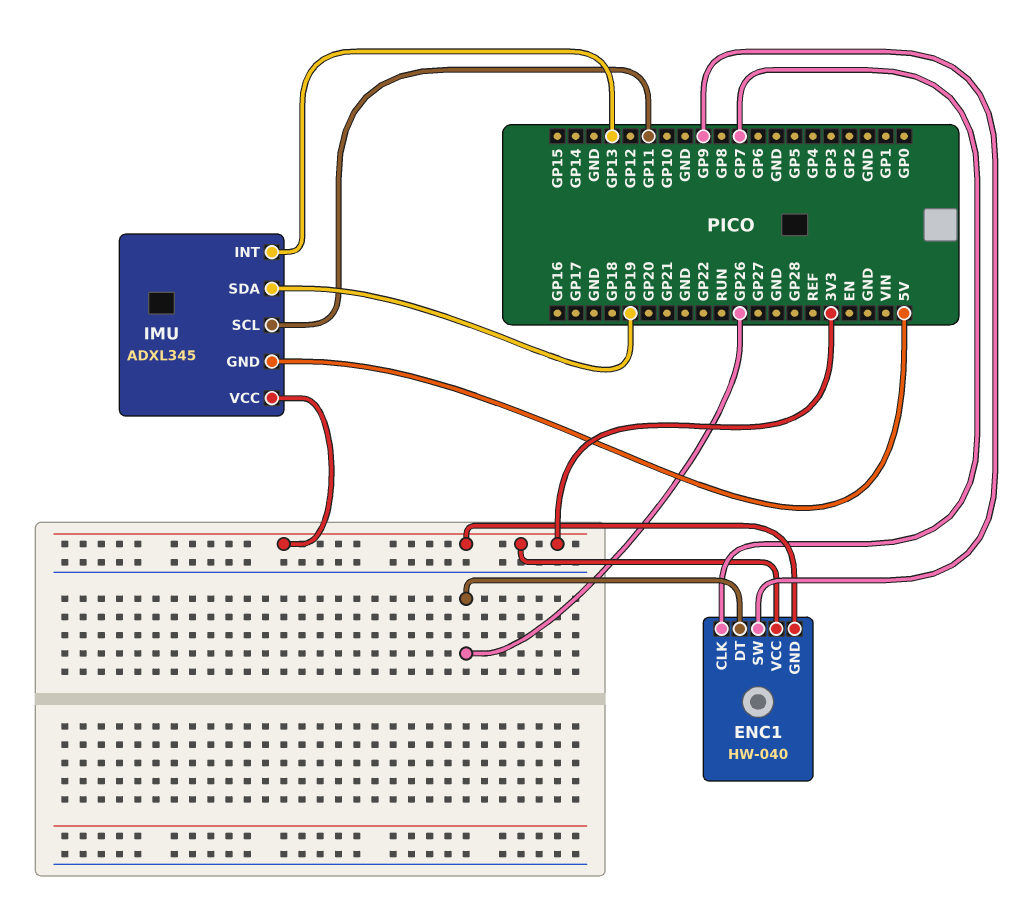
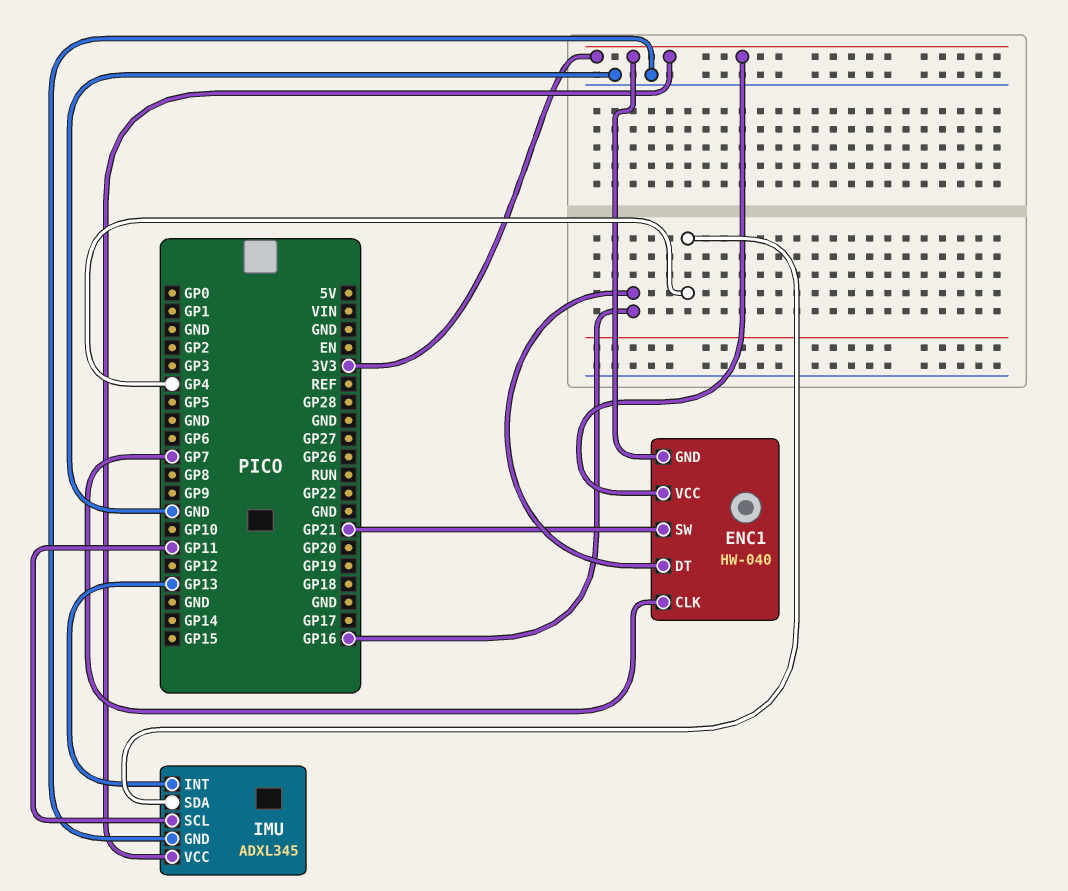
ENC1 pin DT: GP26 -> GP16
ENC1 pin SW: GP9 -> GP21
IMU pin GND: 5V -> GND
IMU pin SDA: GP19 -> GP4

